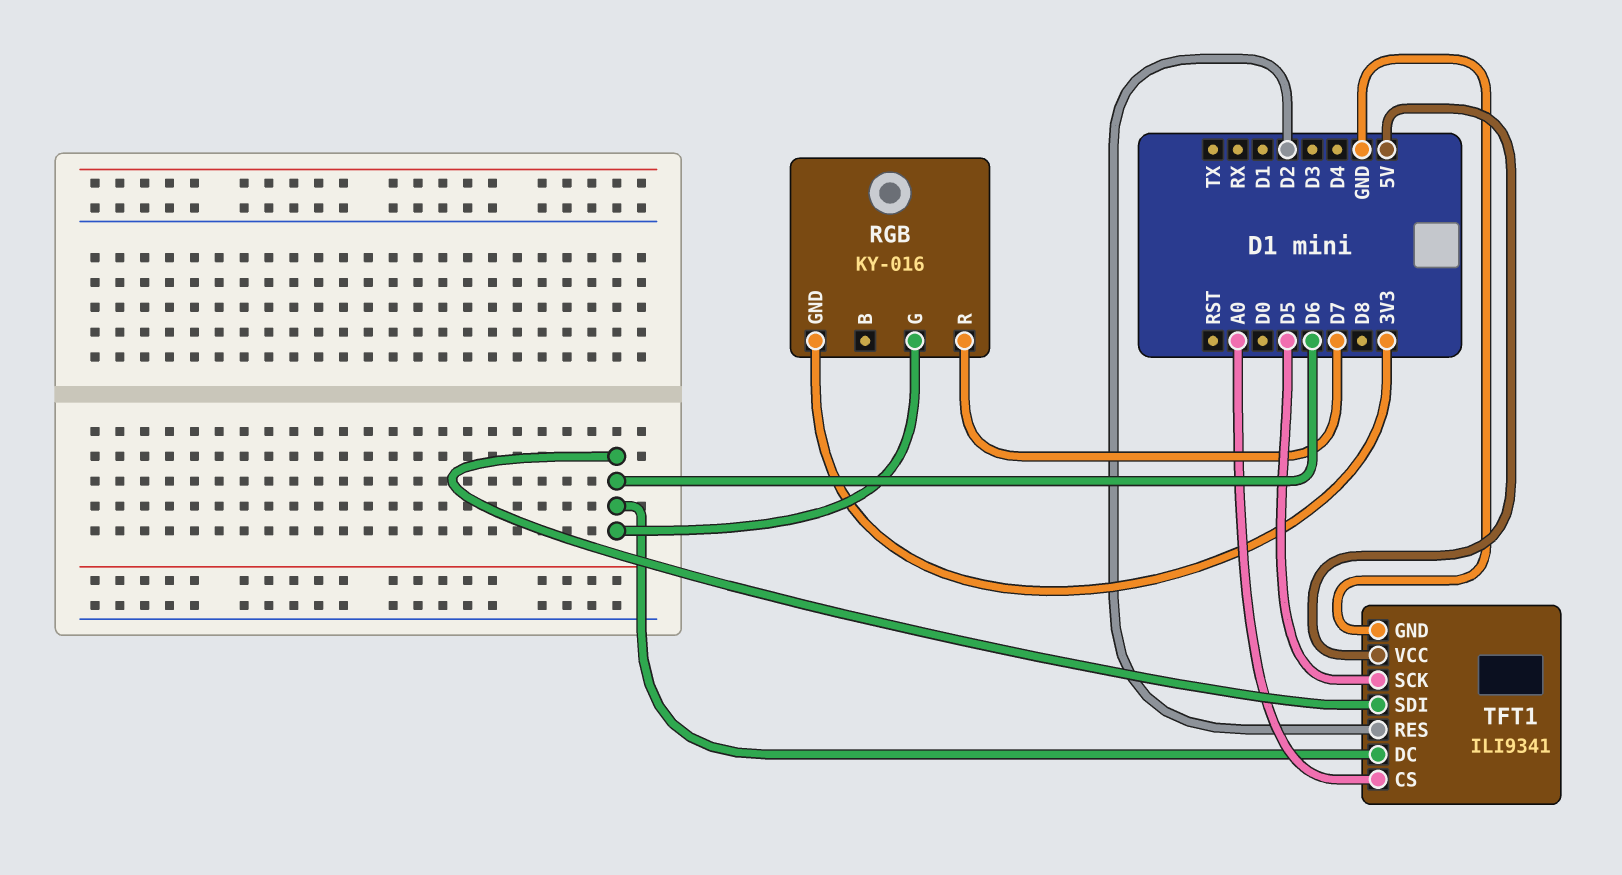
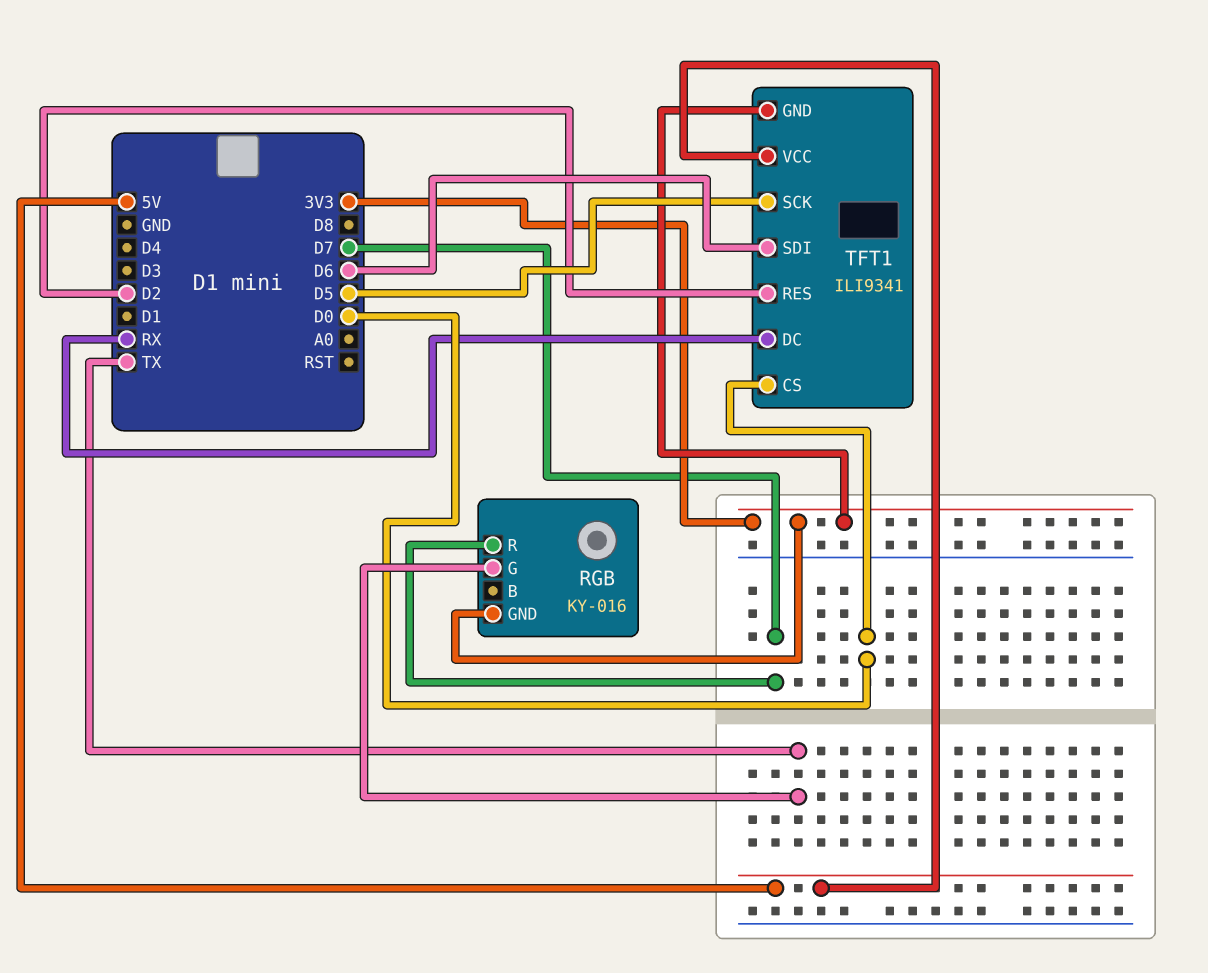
RGB pin G: D6 -> TX
TFT1 pin CS: A0 -> D0
TFT1 pin DC: D6 -> RX
TFT1 pin GND: GND -> 3V3

